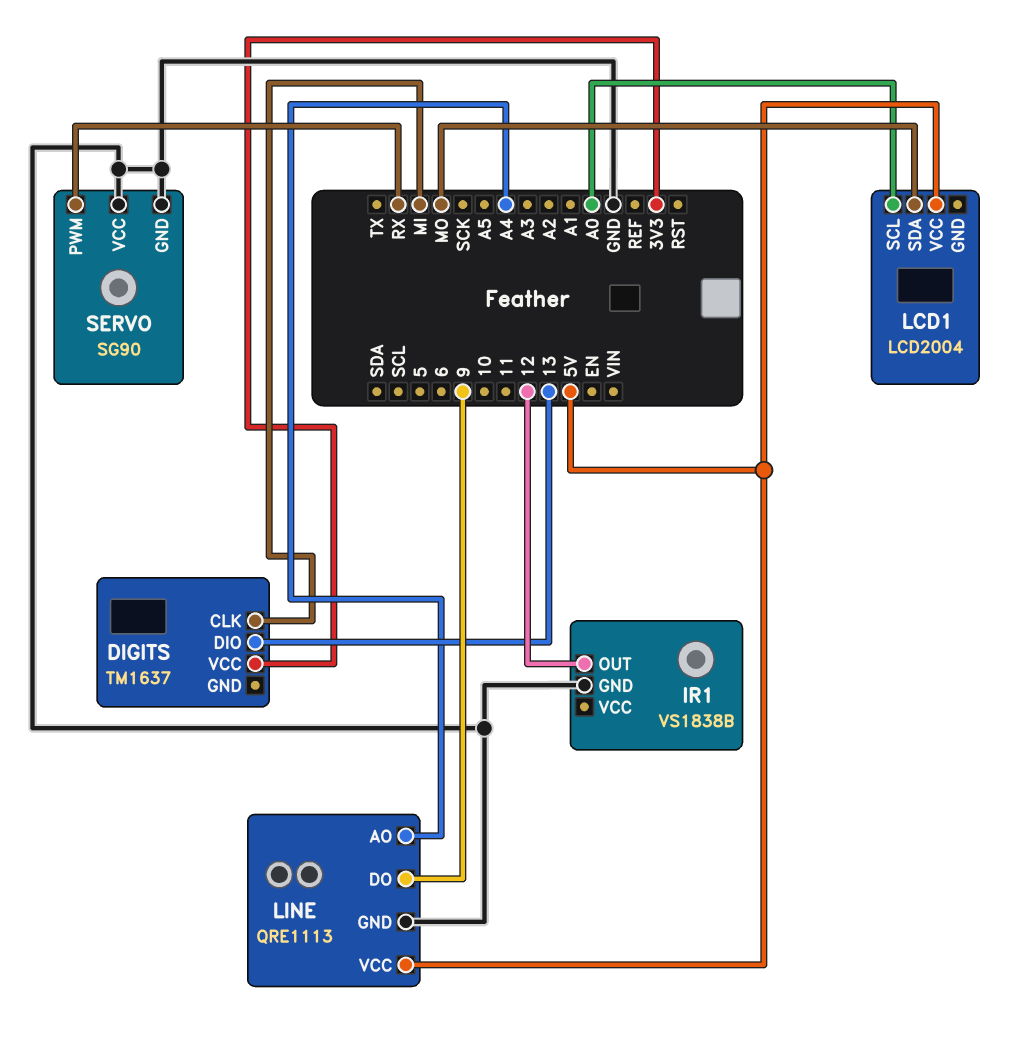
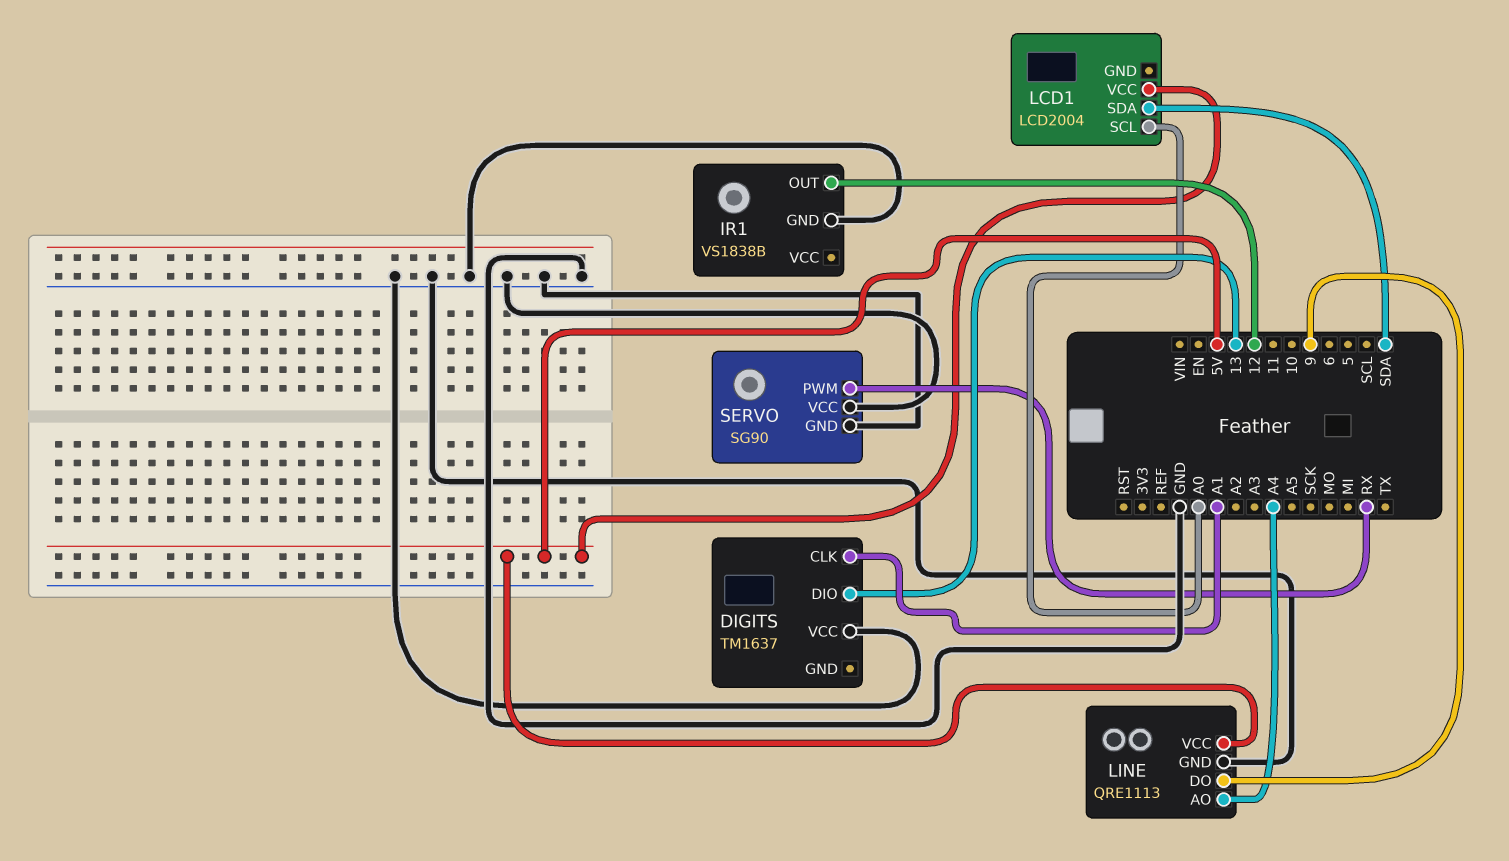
DIGITS pin CLK: MI -> A1
DIGITS pin VCC: 3V3 -> GND
LCD1 pin SDA: MO -> SDA

